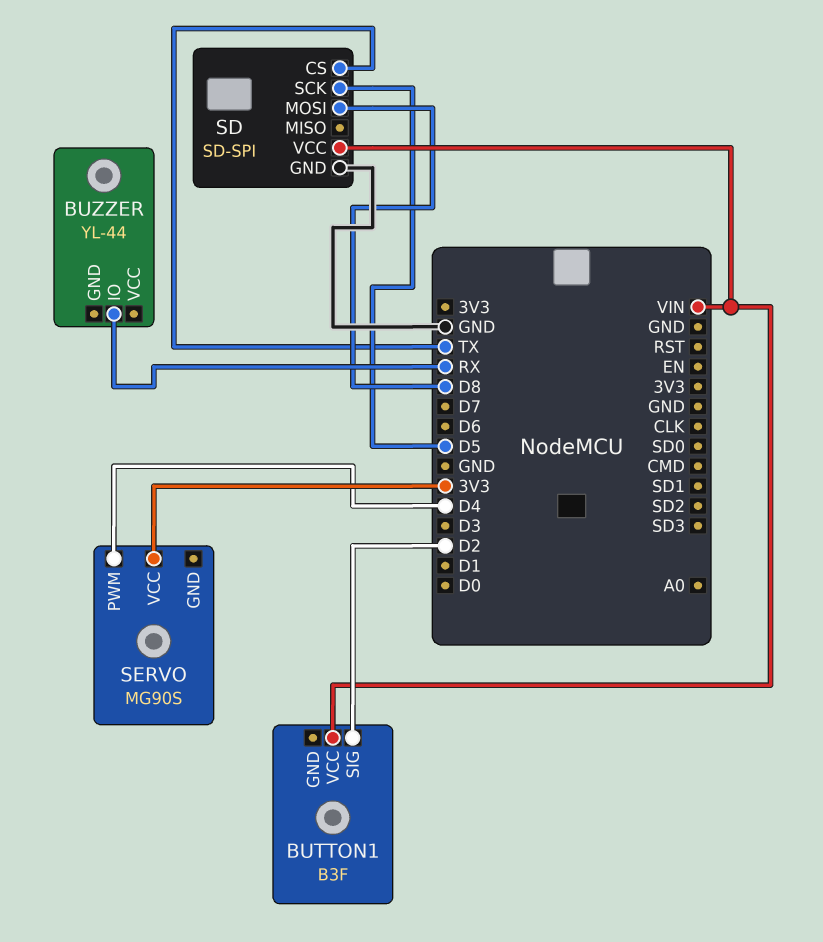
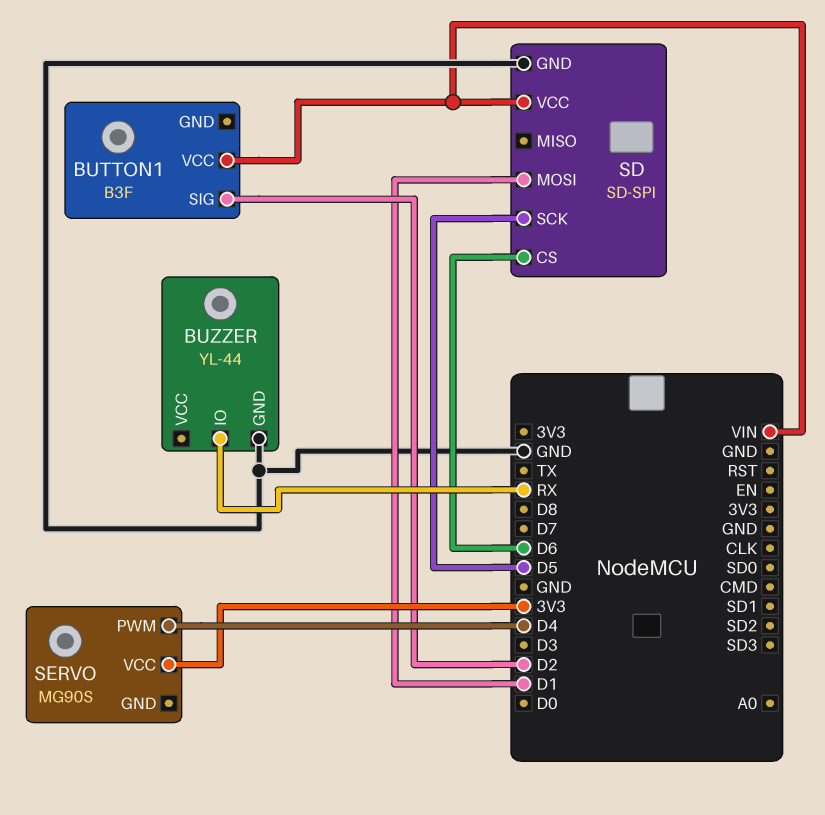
BUZZER pin GND: none -> GND
SD pin CS: TX -> D6
SD pin MOSI: D8 -> D1

